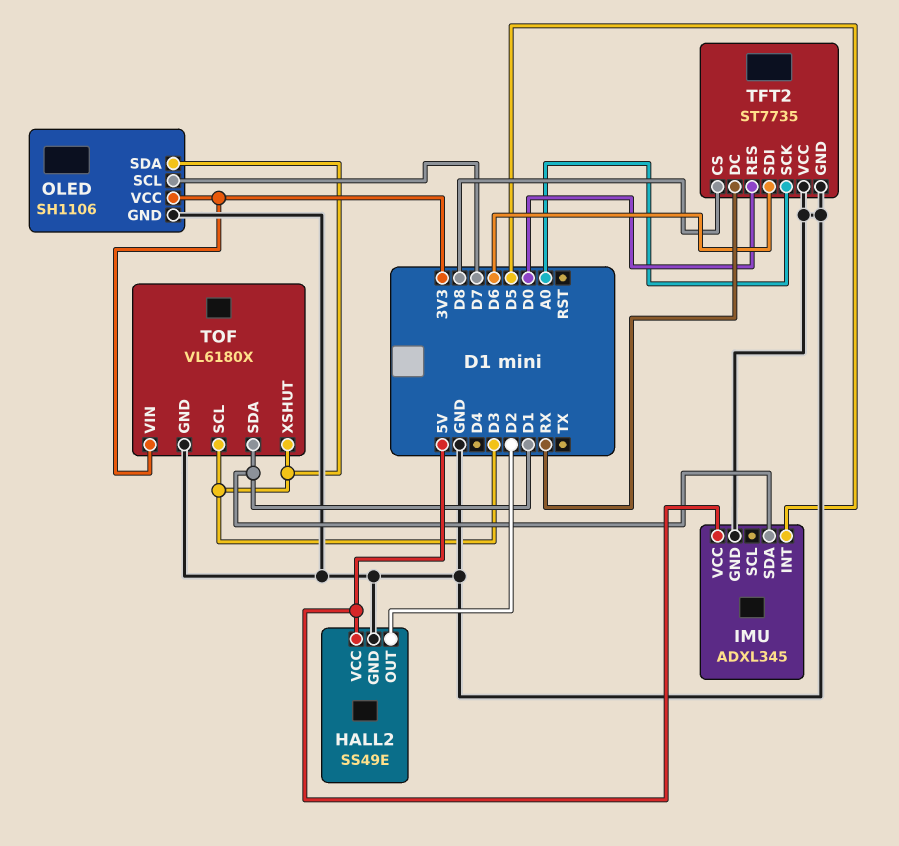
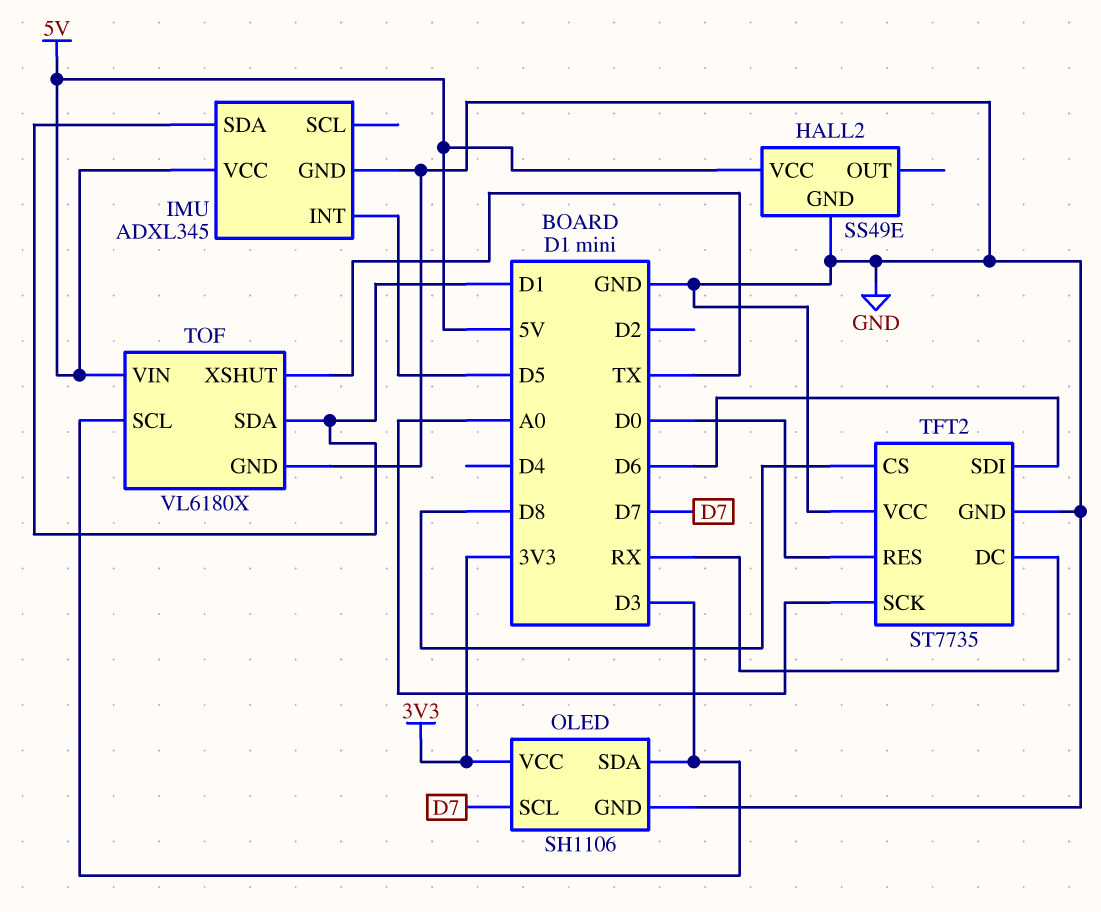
HALL2 pin OUT: D2 -> none
TOF pin VIN: 3V3 -> 5V
TOF pin XSHUT: D3 -> TX

